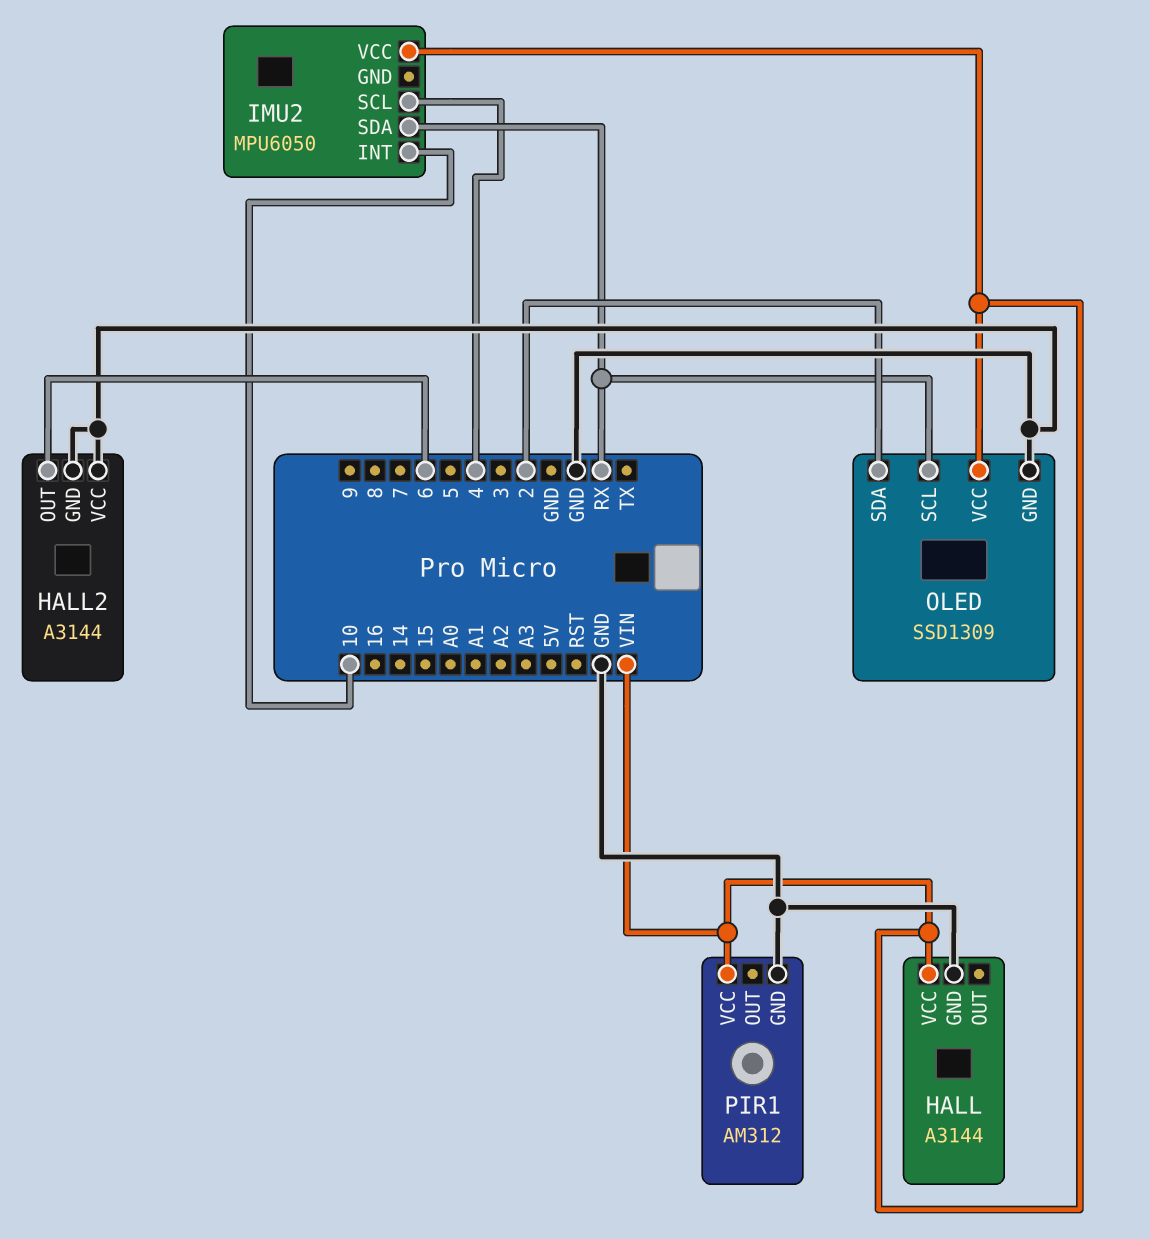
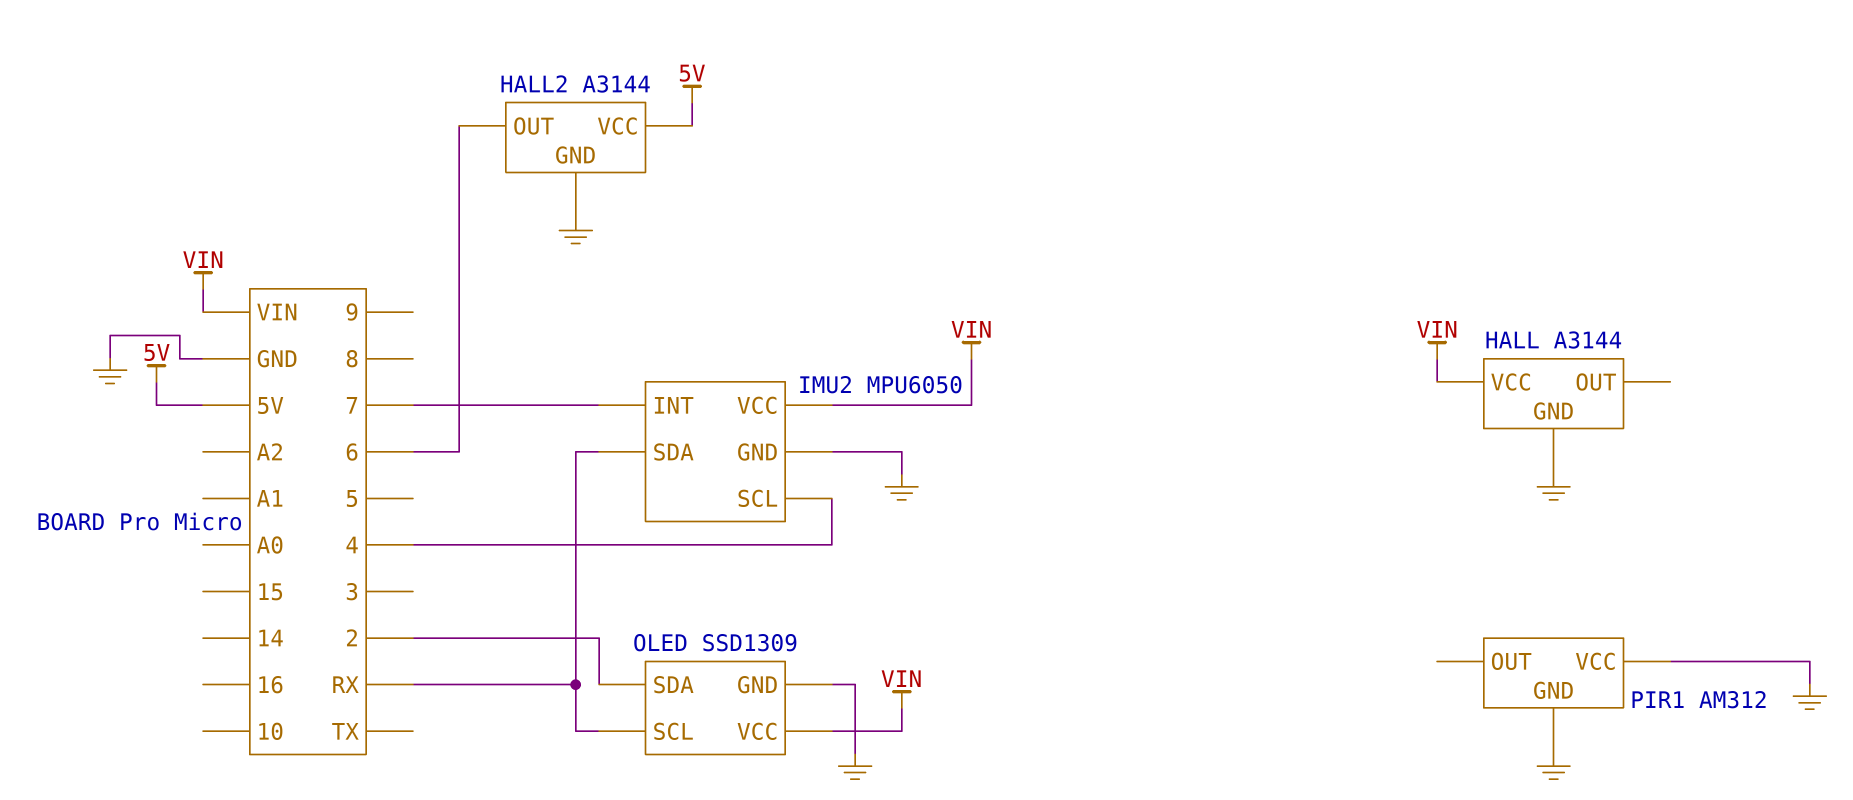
HALL2 pin VCC: GND -> 5V
IMU2 pin GND: none -> GND
IMU2 pin INT: 10 -> 7
PIR1 pin VCC: VIN -> GND

